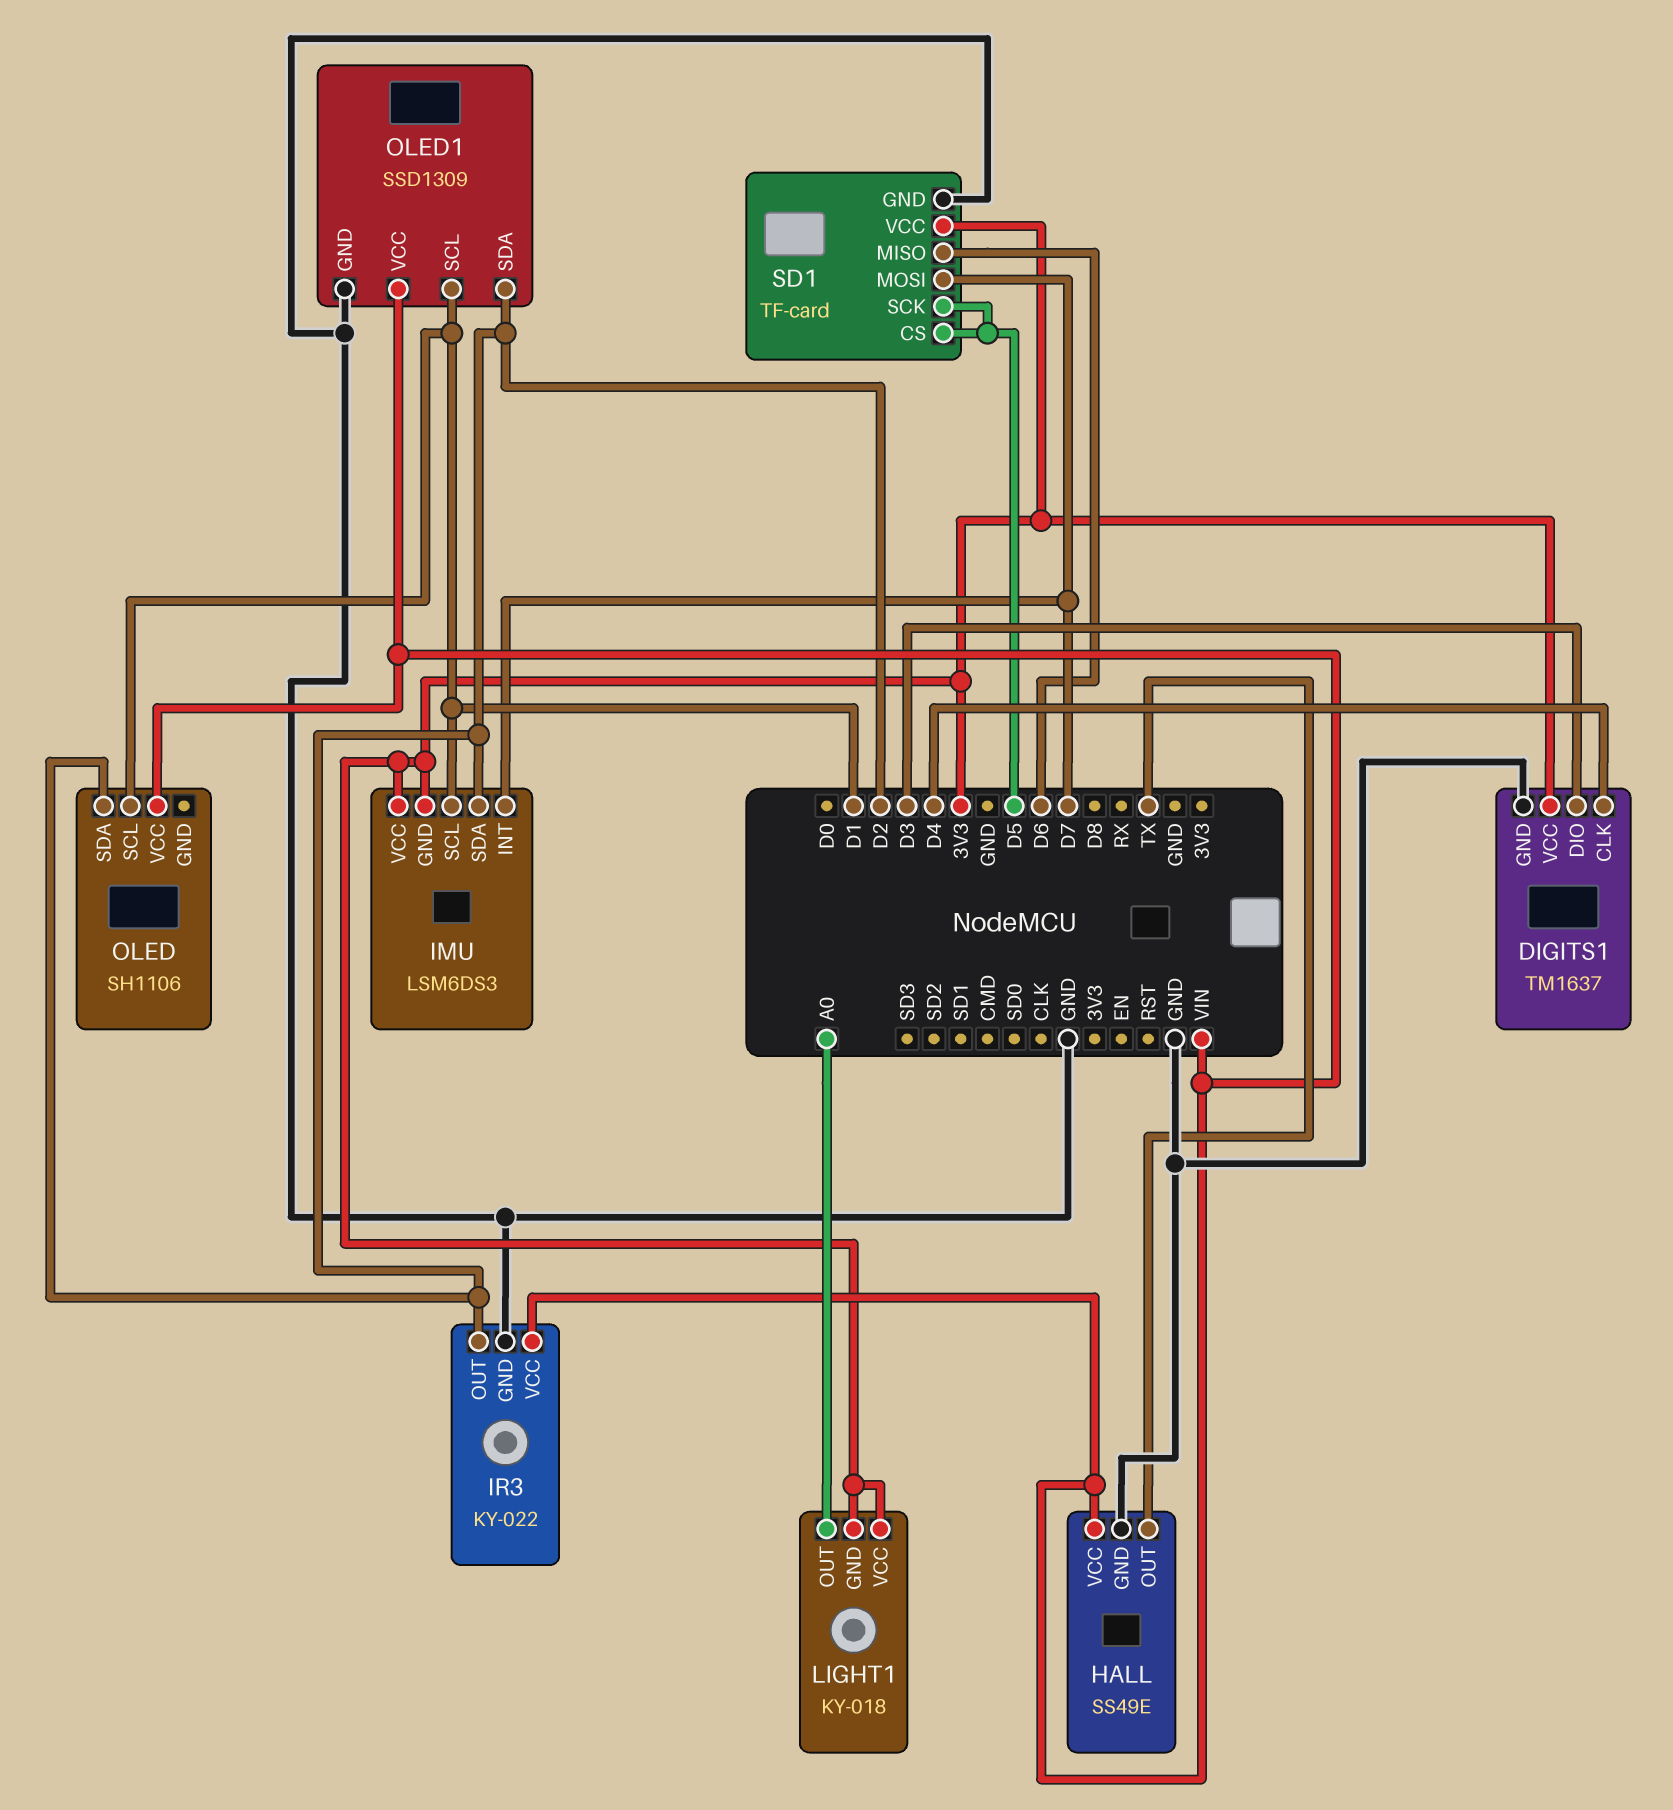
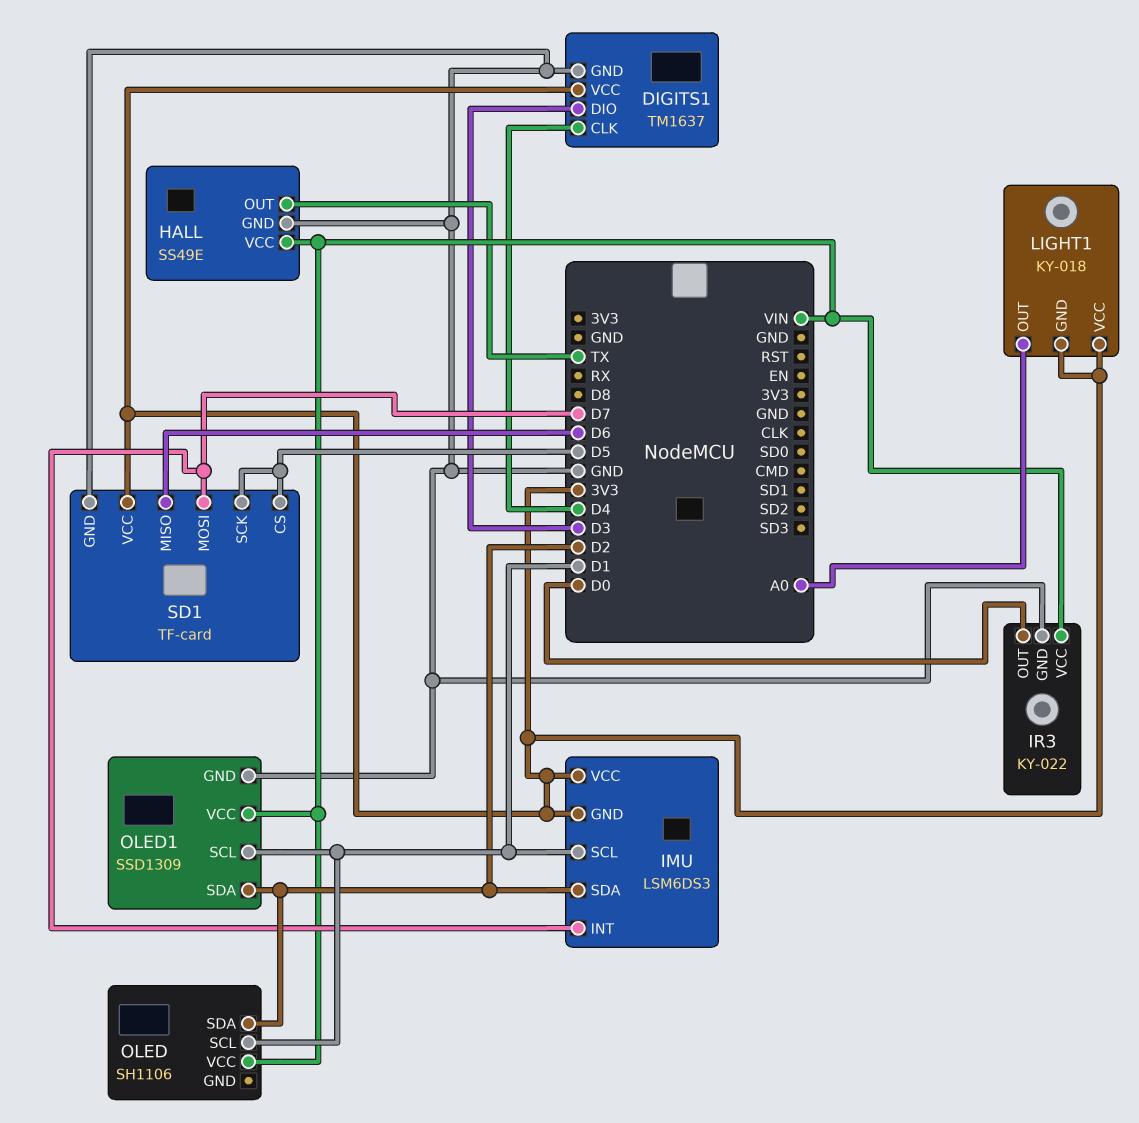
IR3 pin OUT: D2 -> D0

